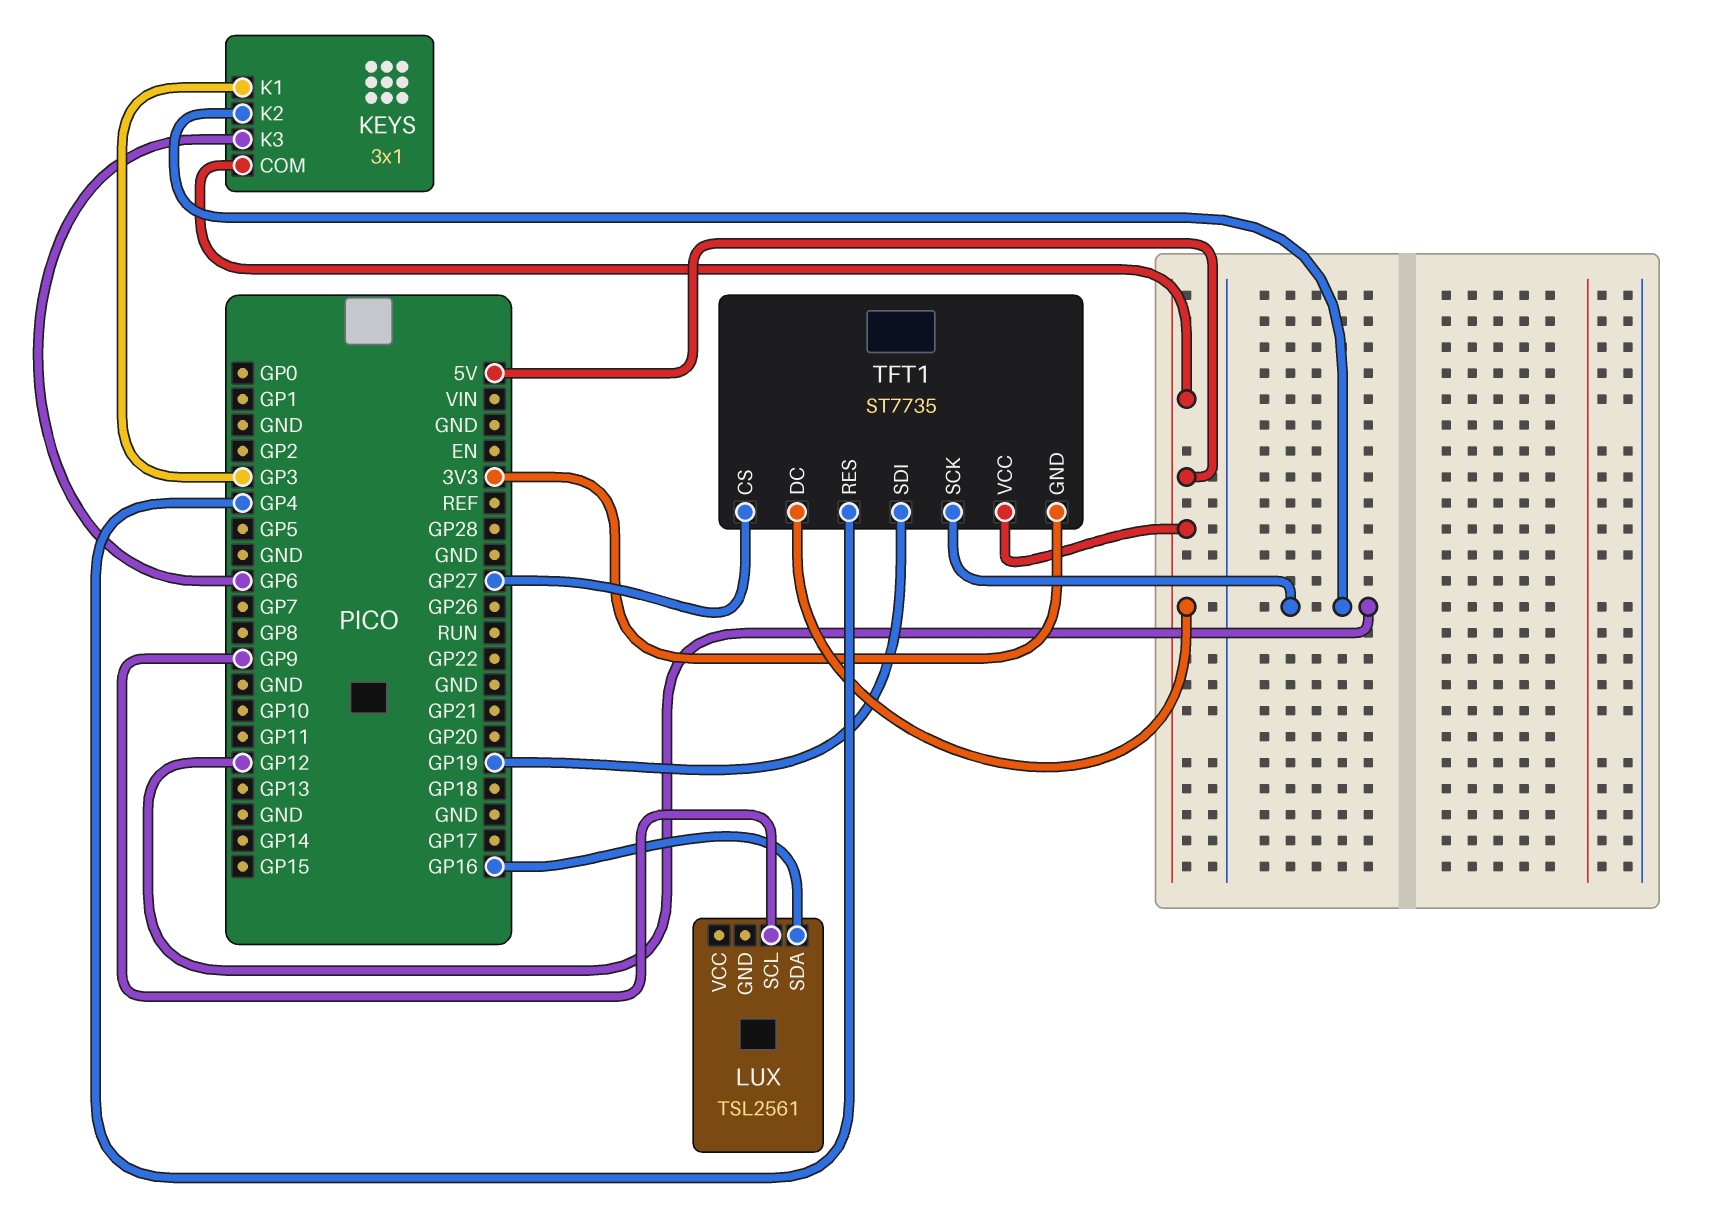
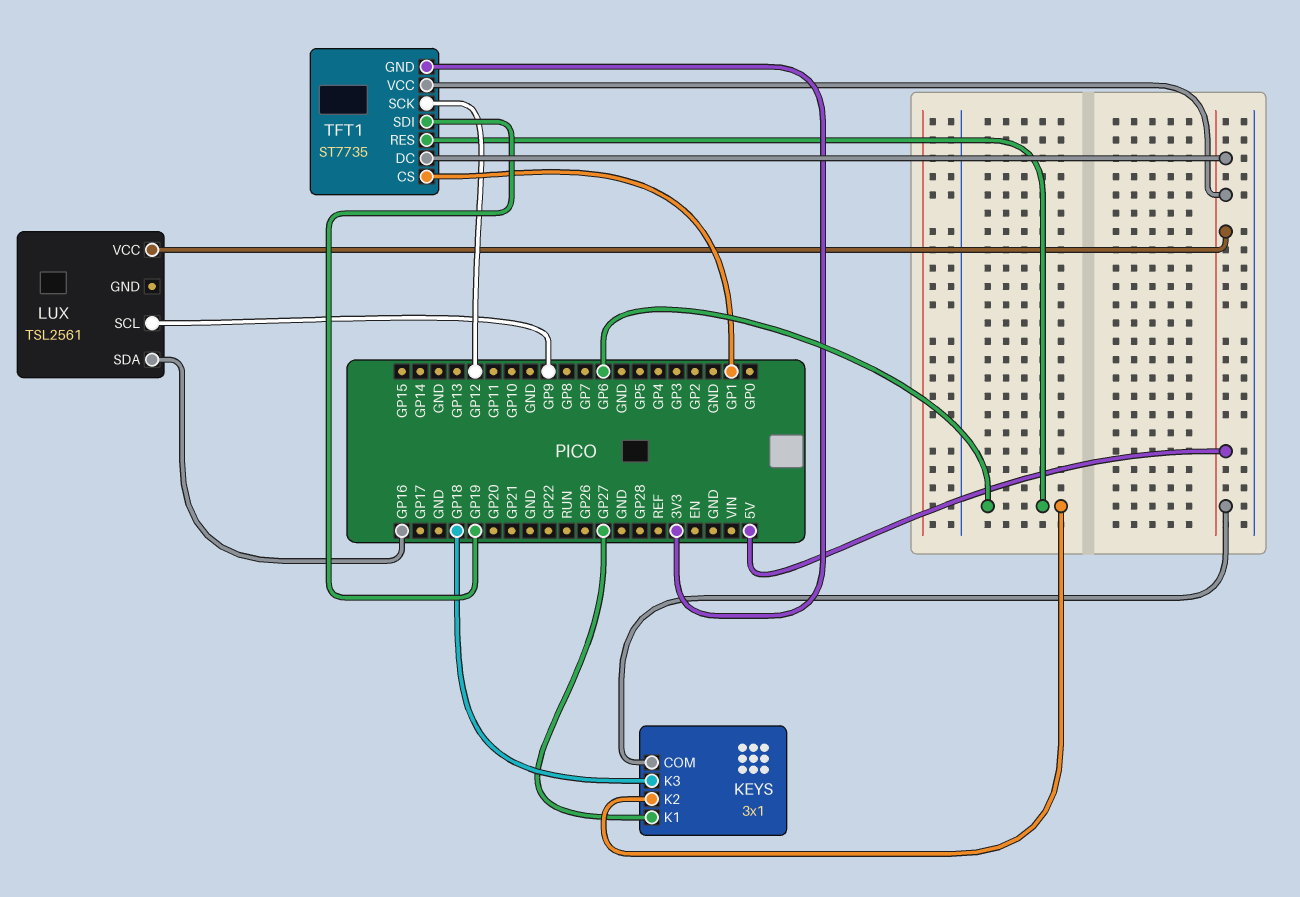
KEYS pin K1: GP3 -> GP27
KEYS pin K2: GP12 -> GP6
KEYS pin K3: GP6 -> GP18
LUX pin VCC: none -> 5V
TFT1 pin CS: GP27 -> GP1
TFT1 pin RES: GP4 -> GP6

